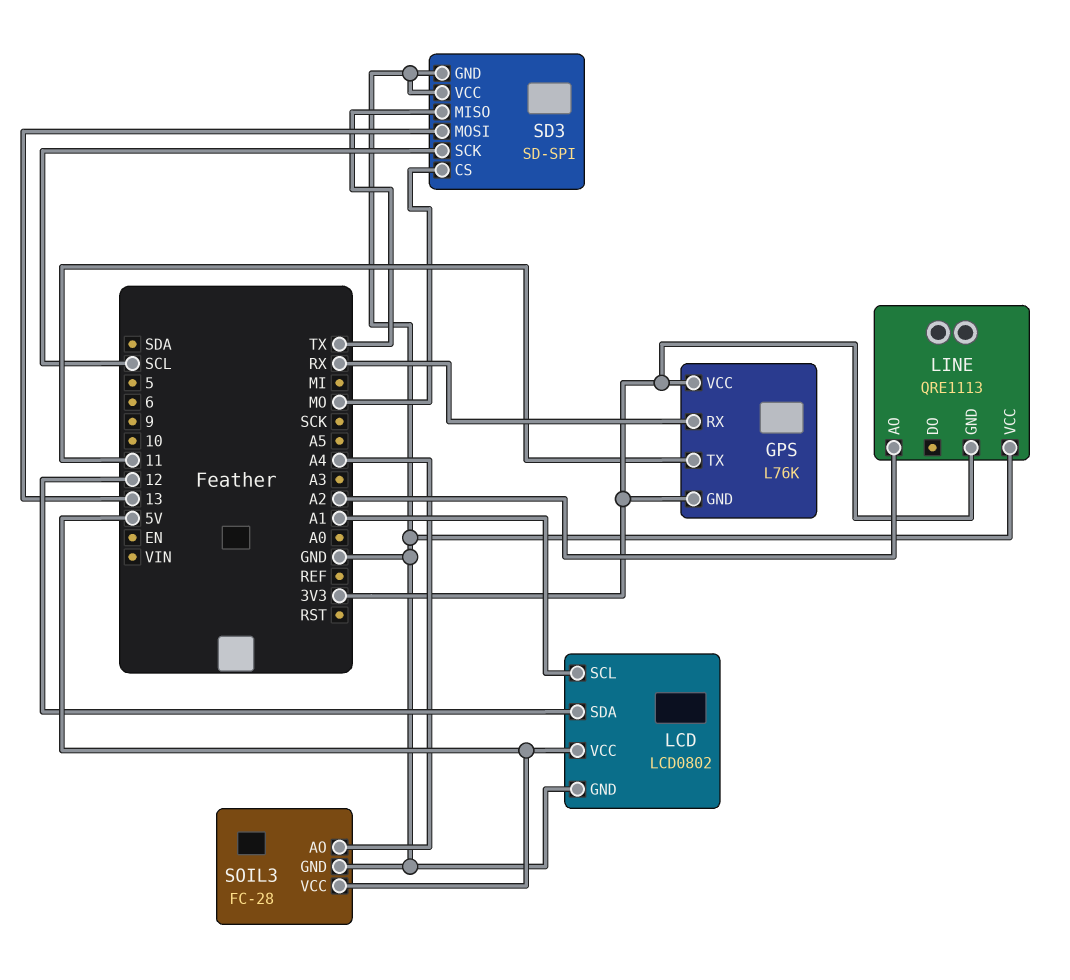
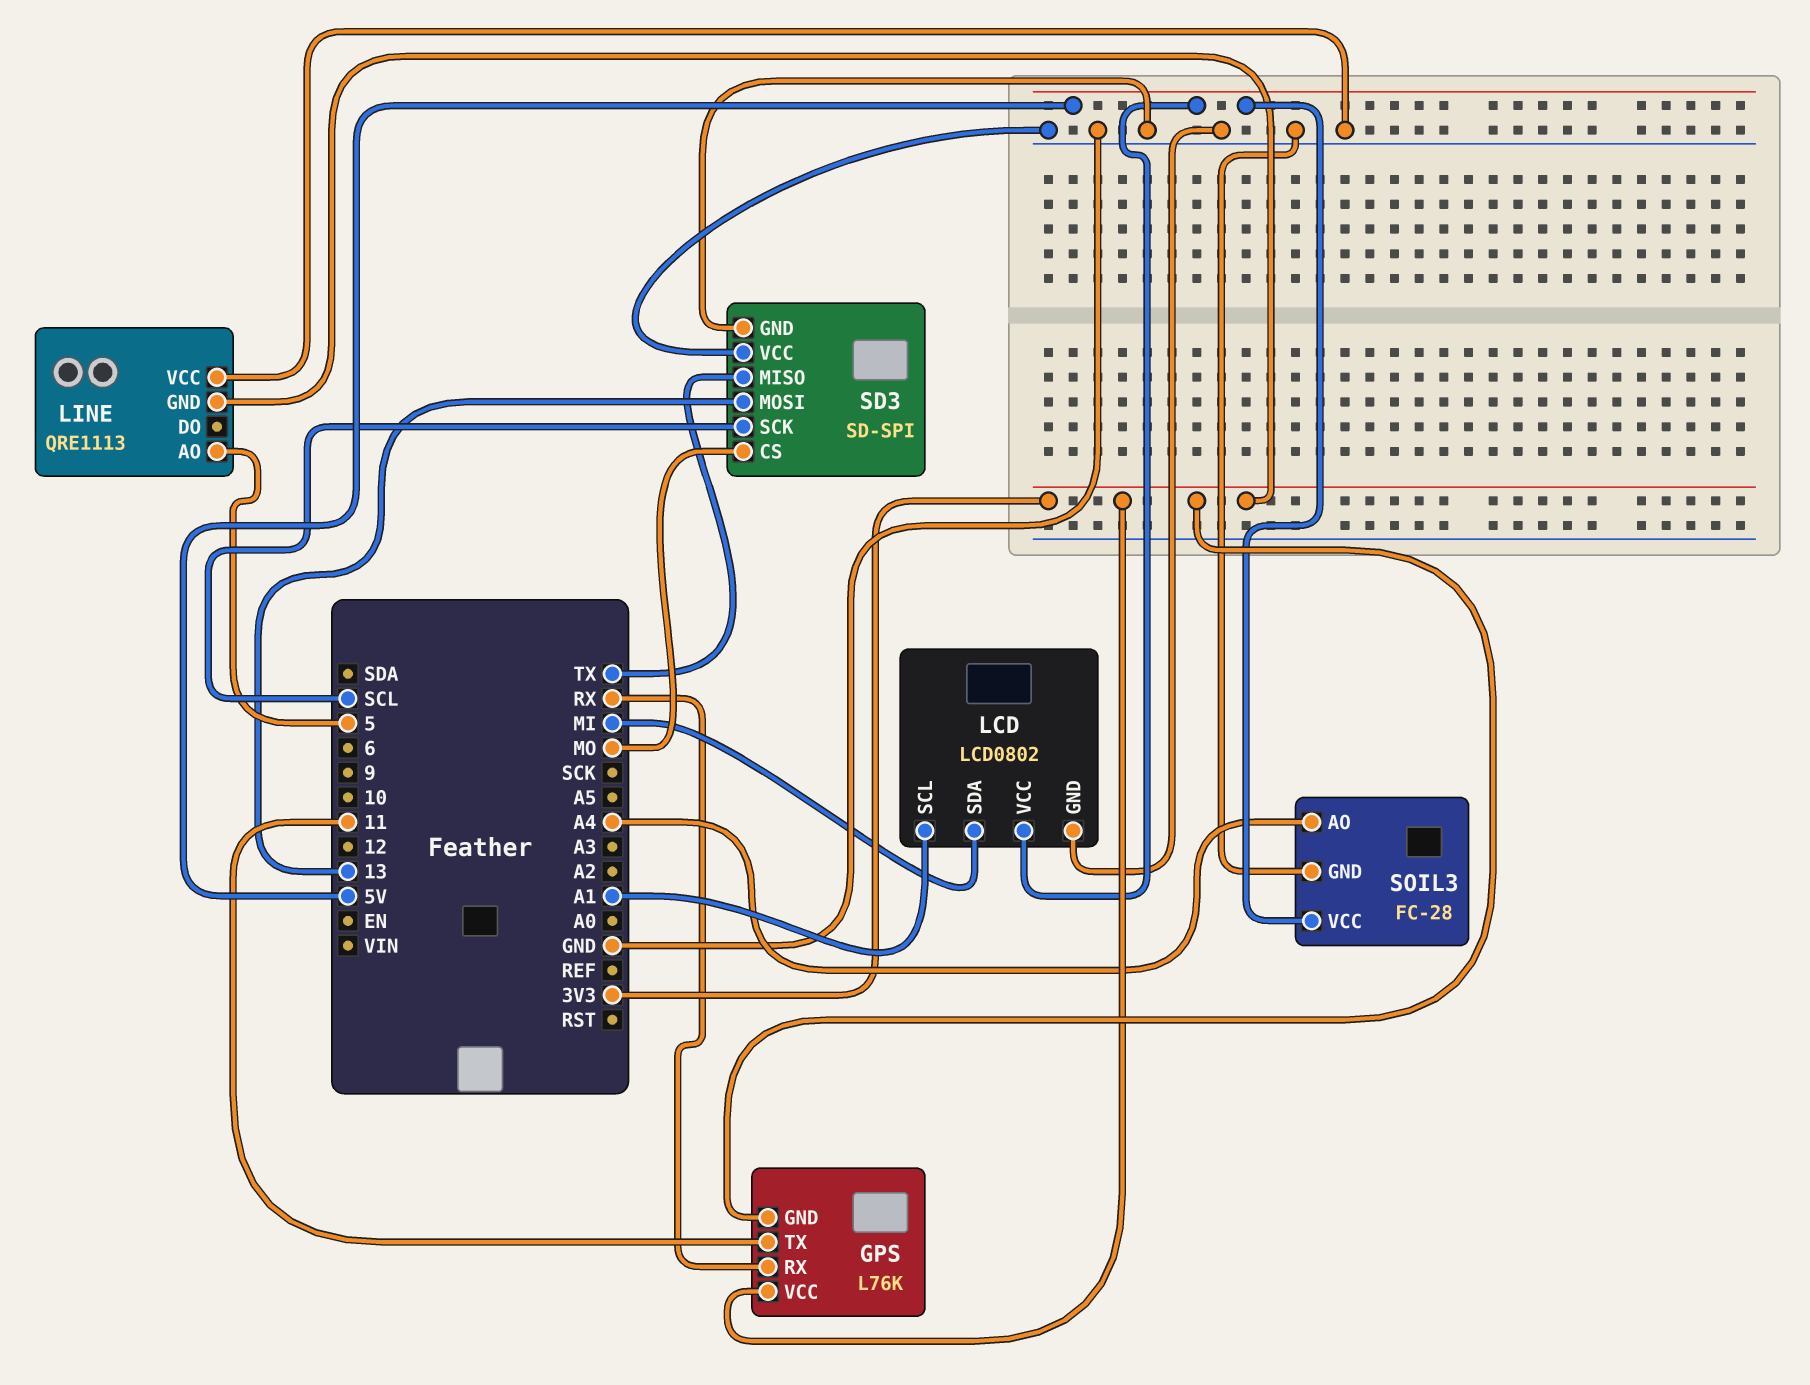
LCD pin SDA: 12 -> MI
LINE pin AO: A2 -> 5

